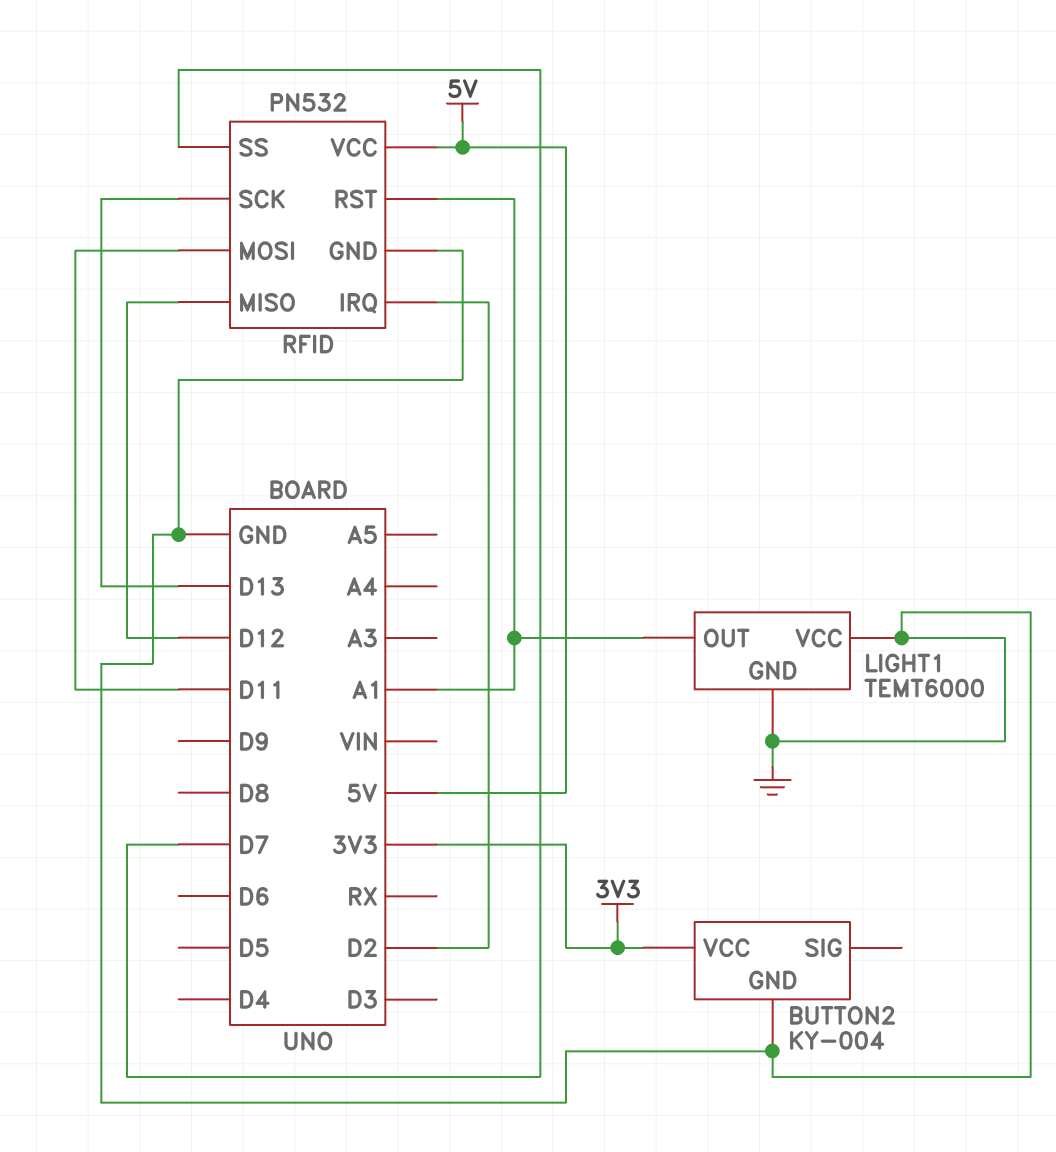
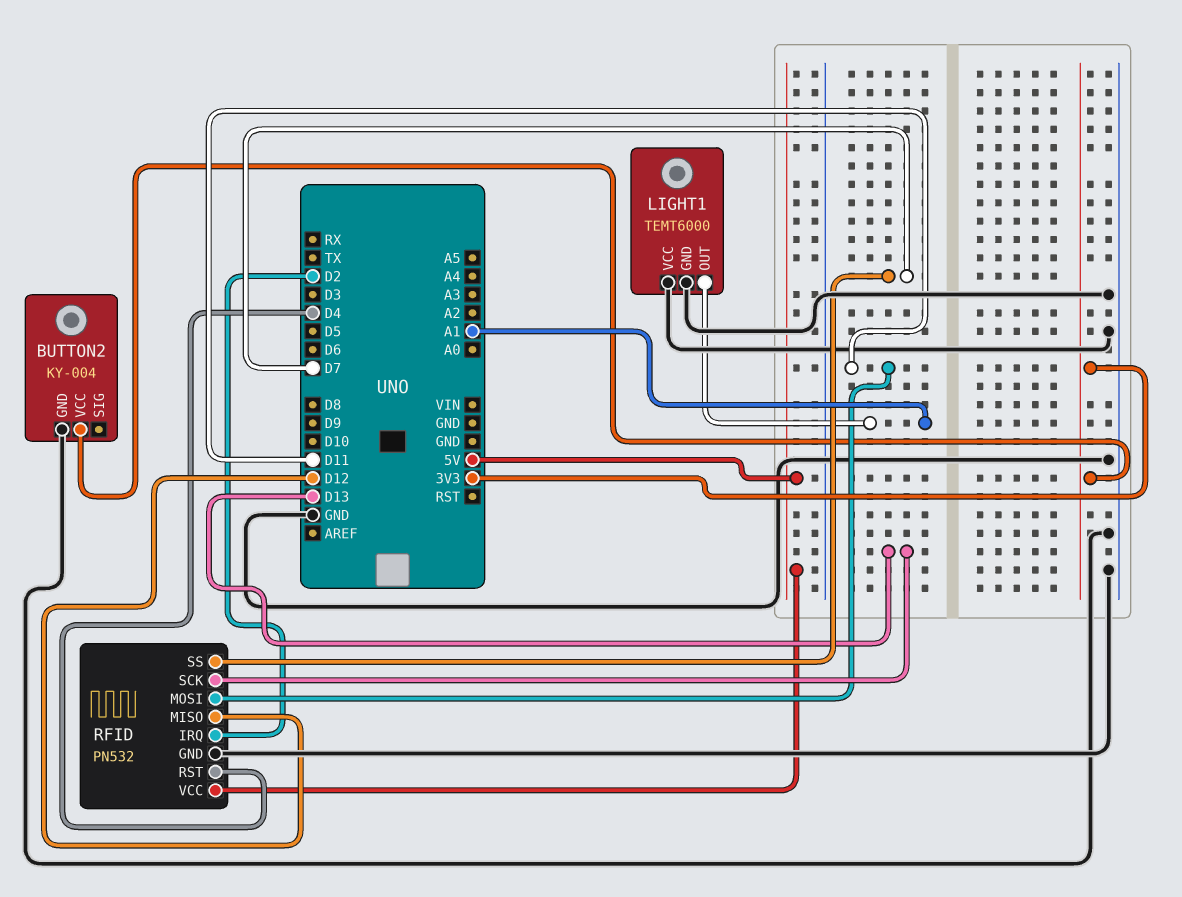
RFID pin RST: A1 -> D4

